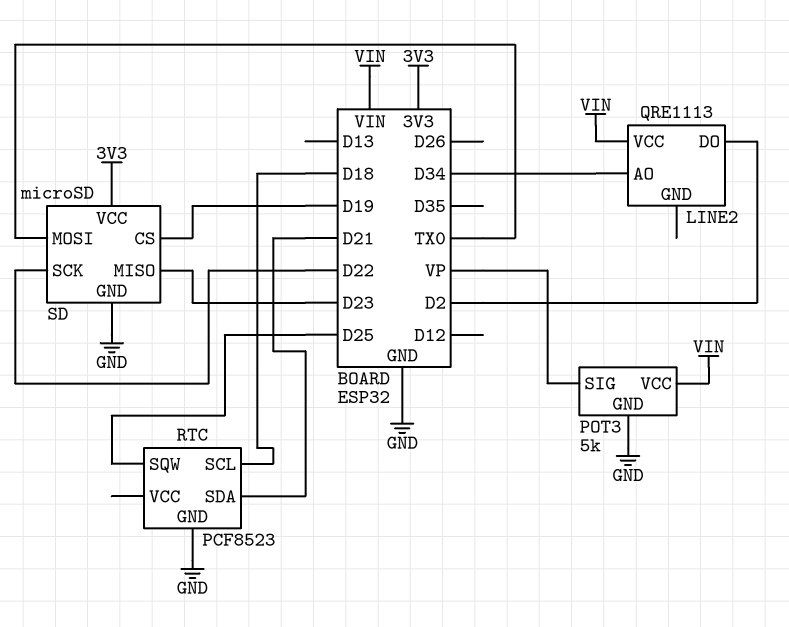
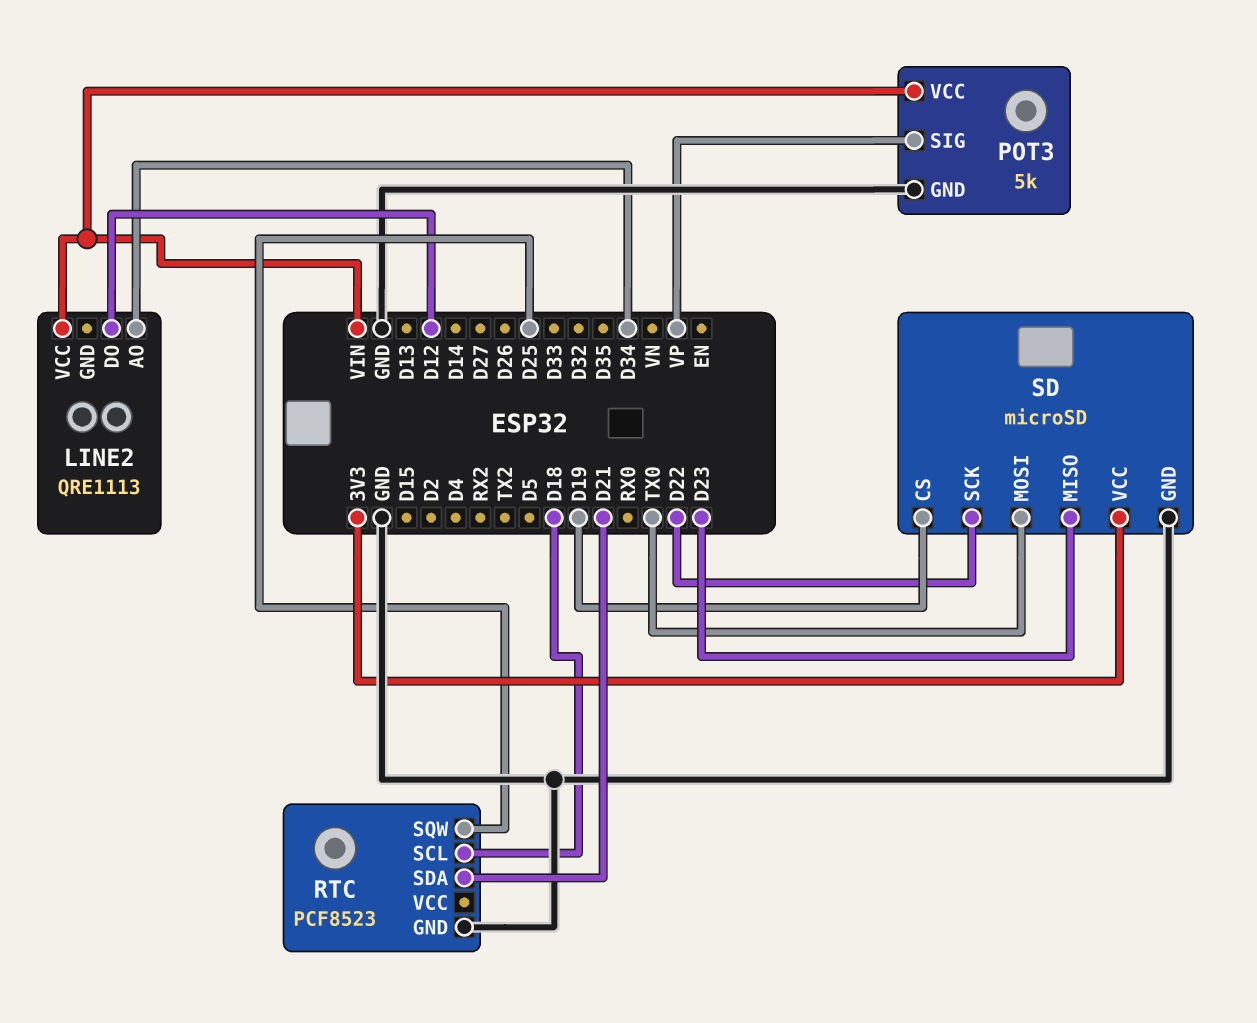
LINE2 pin DO: D2 -> D12

